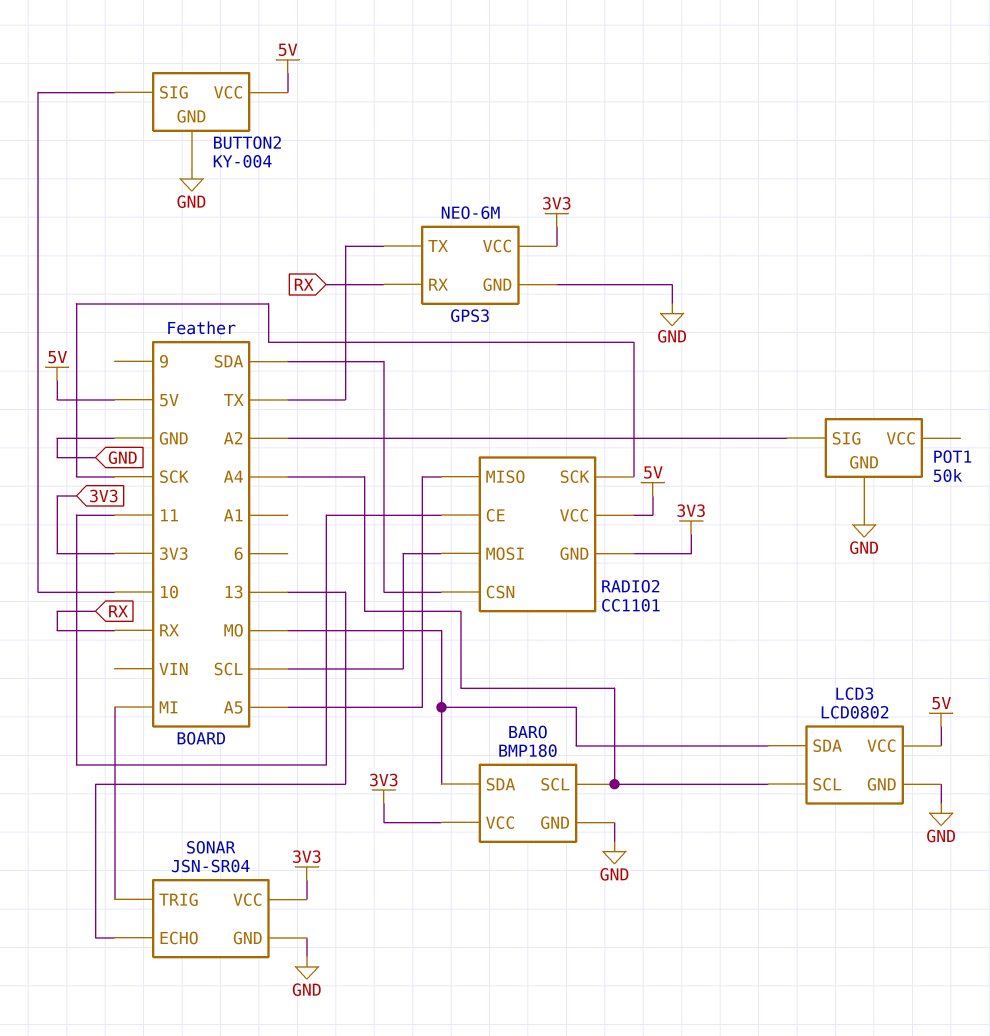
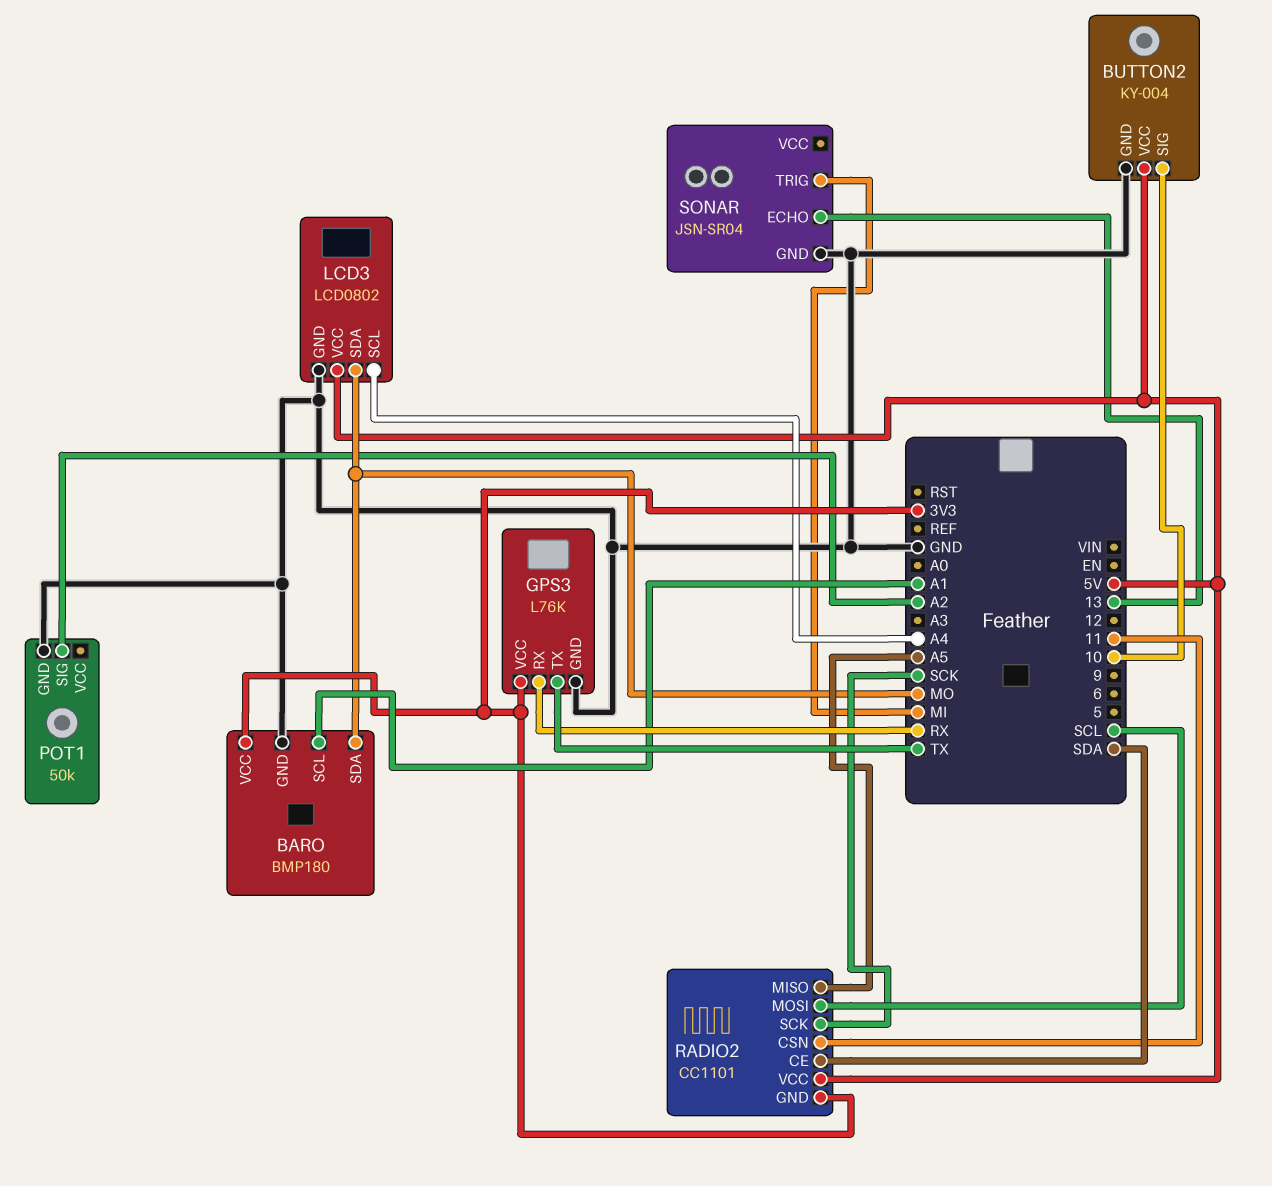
BARO pin SCL: A4 -> A1
GPS3: NEO-6M -> L76K
RADIO2 pin CE: 11 -> SDA
RADIO2 pin CSN: SDA -> 11
SONAR pin VCC: 3V3 -> none

